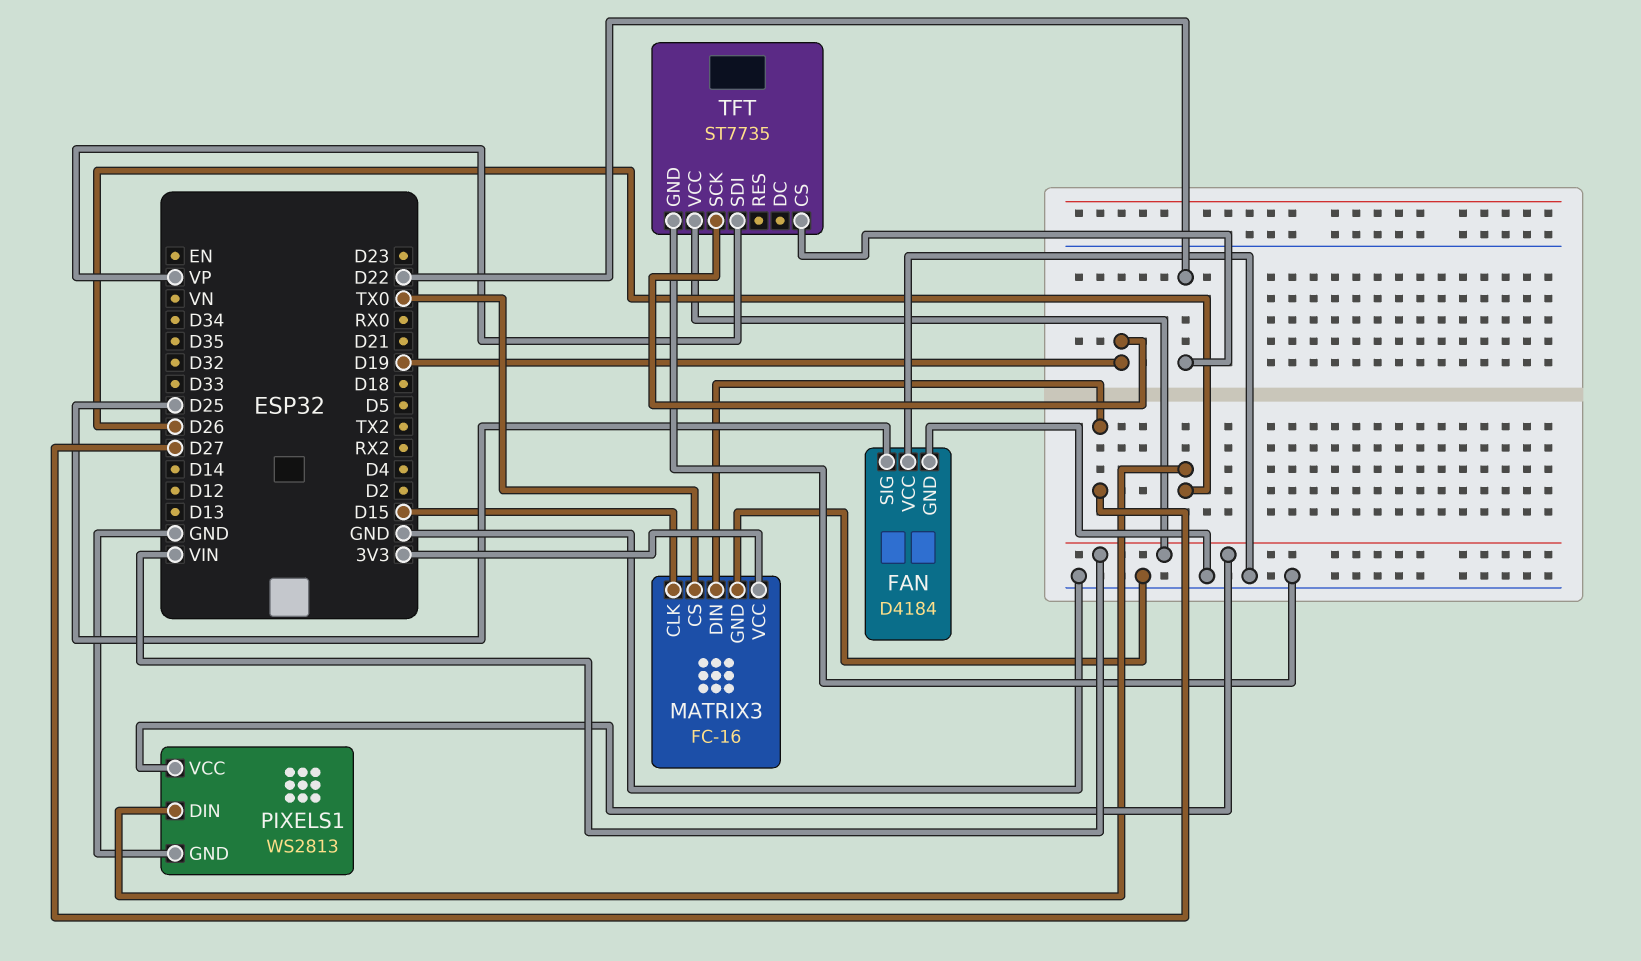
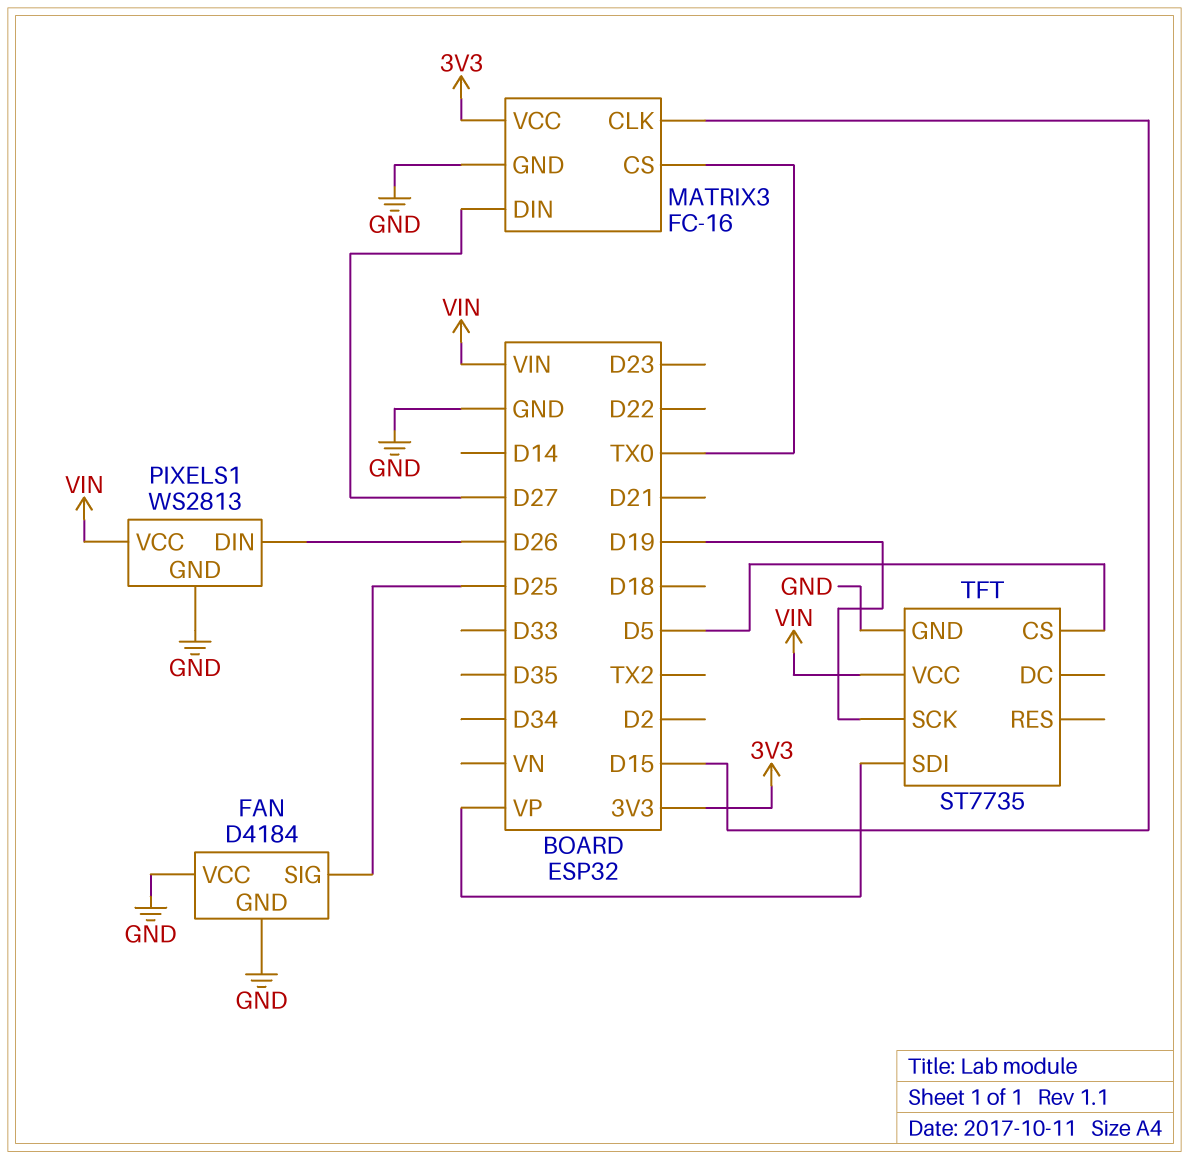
TFT pin CS: D22 -> D5

